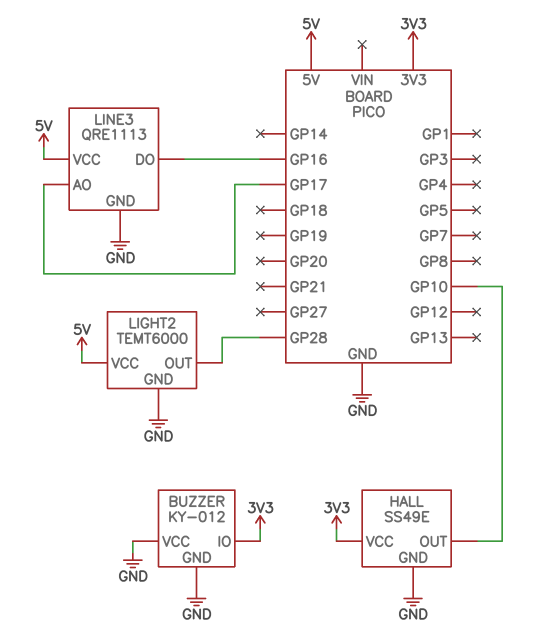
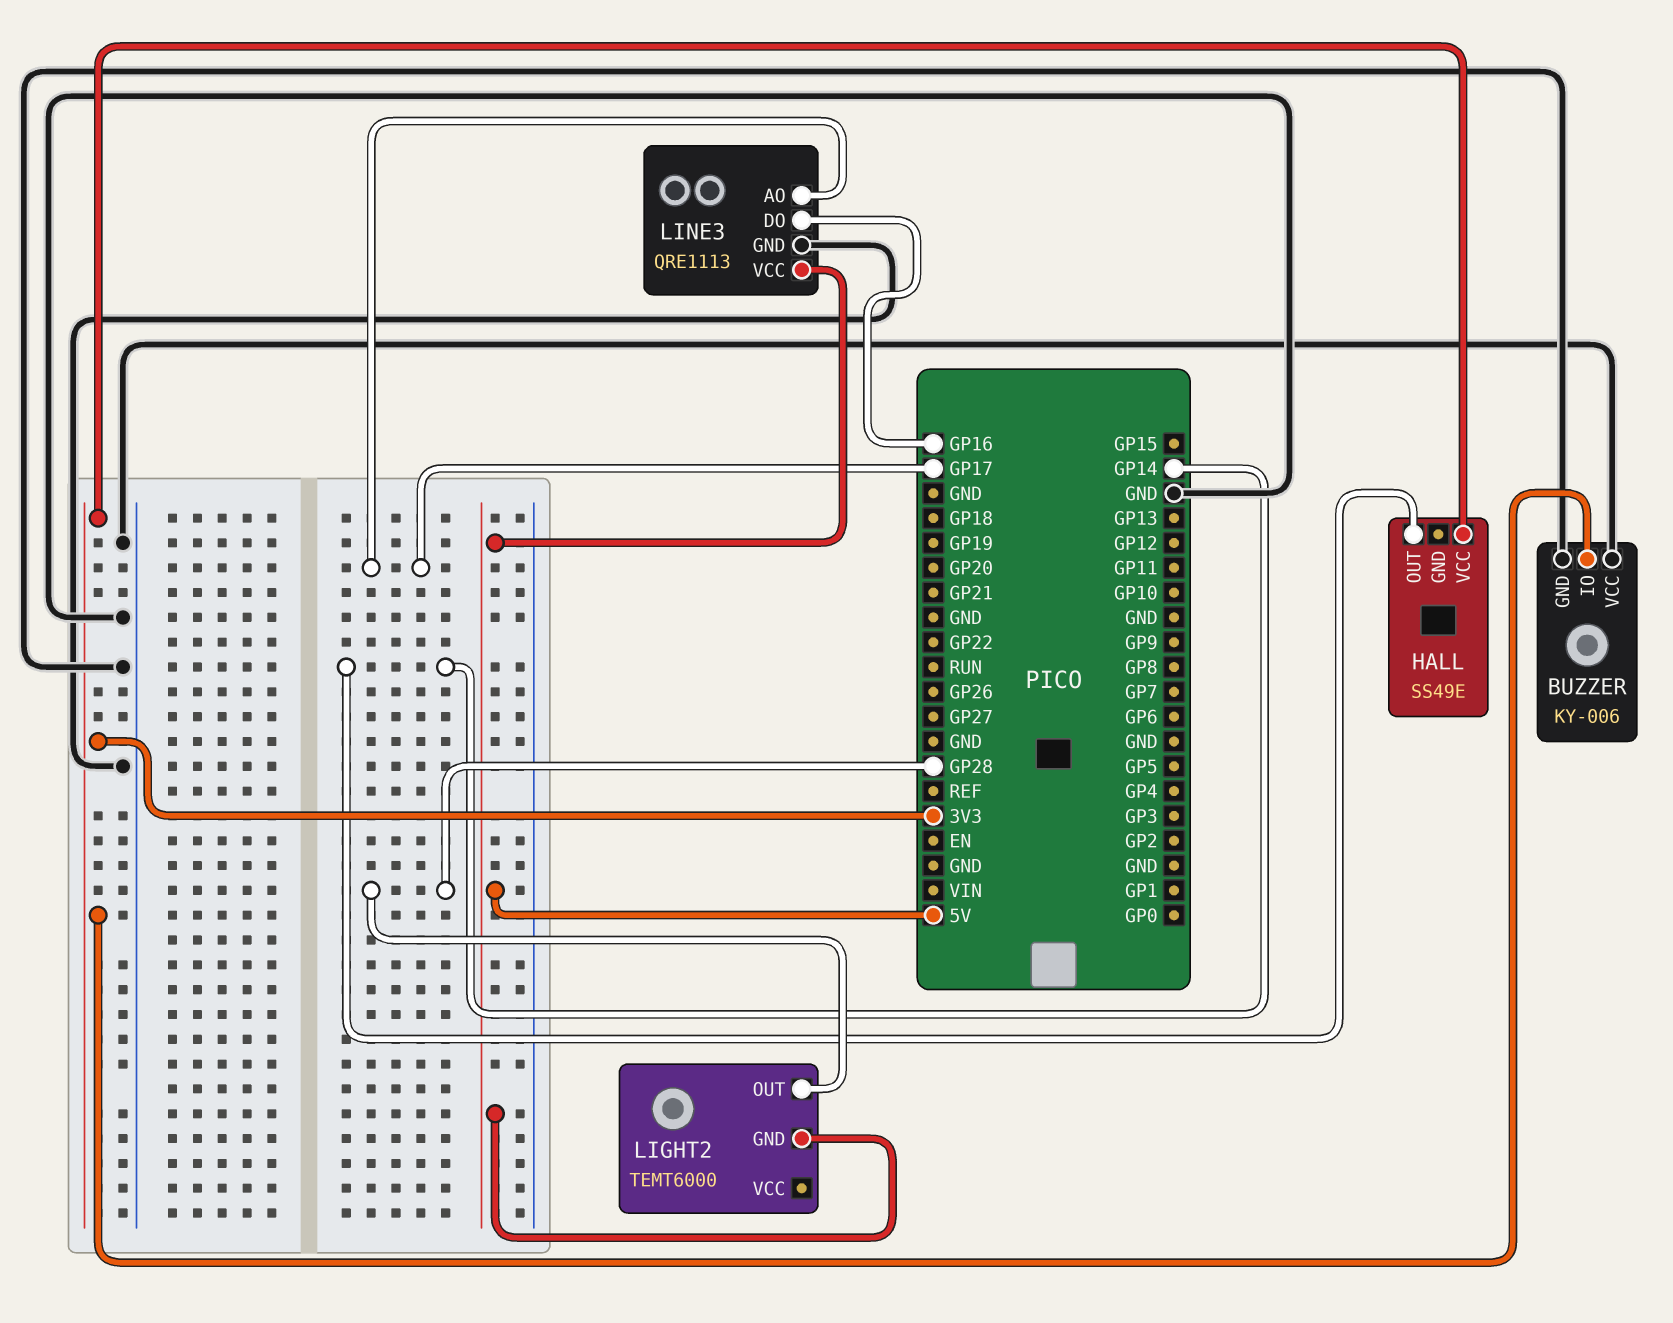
BUZZER: KY-012 -> KY-006
HALL pin GND: GND -> none
HALL pin OUT: GP10 -> GP14
LIGHT2 pin GND: GND -> 5V
LIGHT2 pin VCC: 5V -> none

